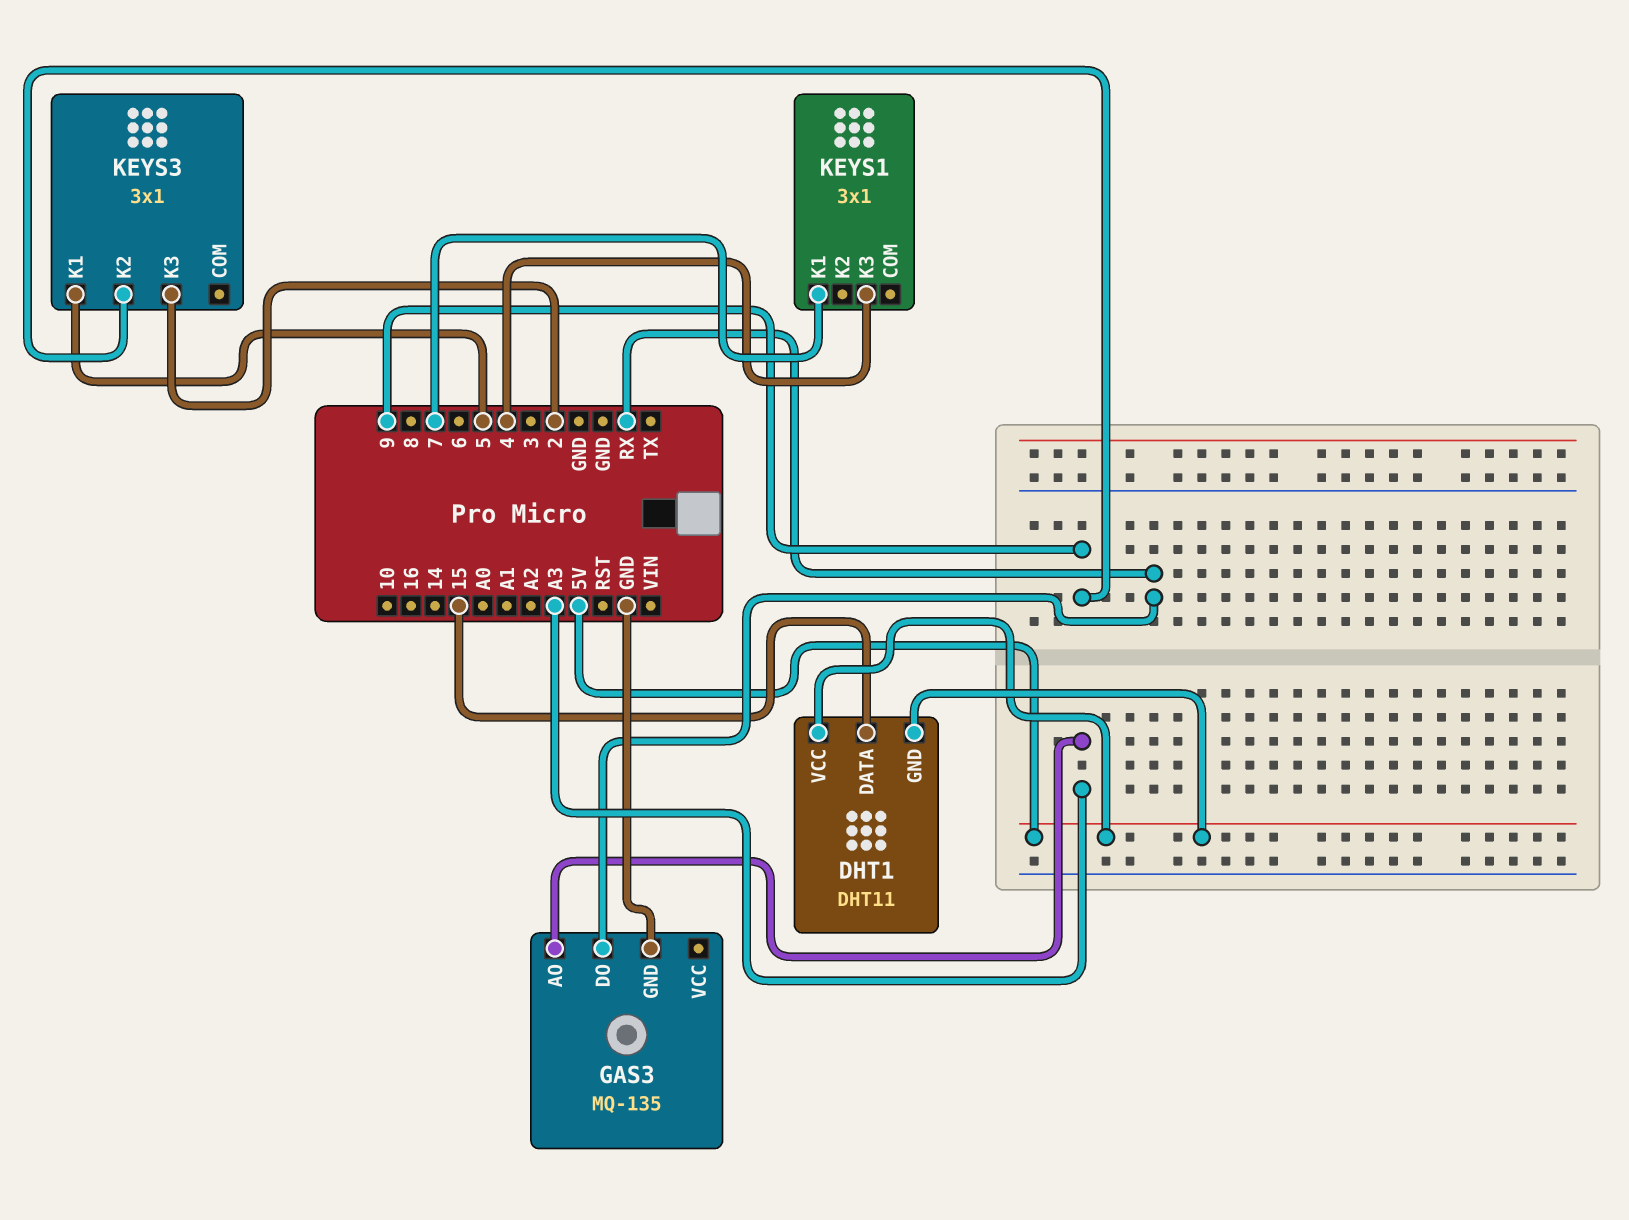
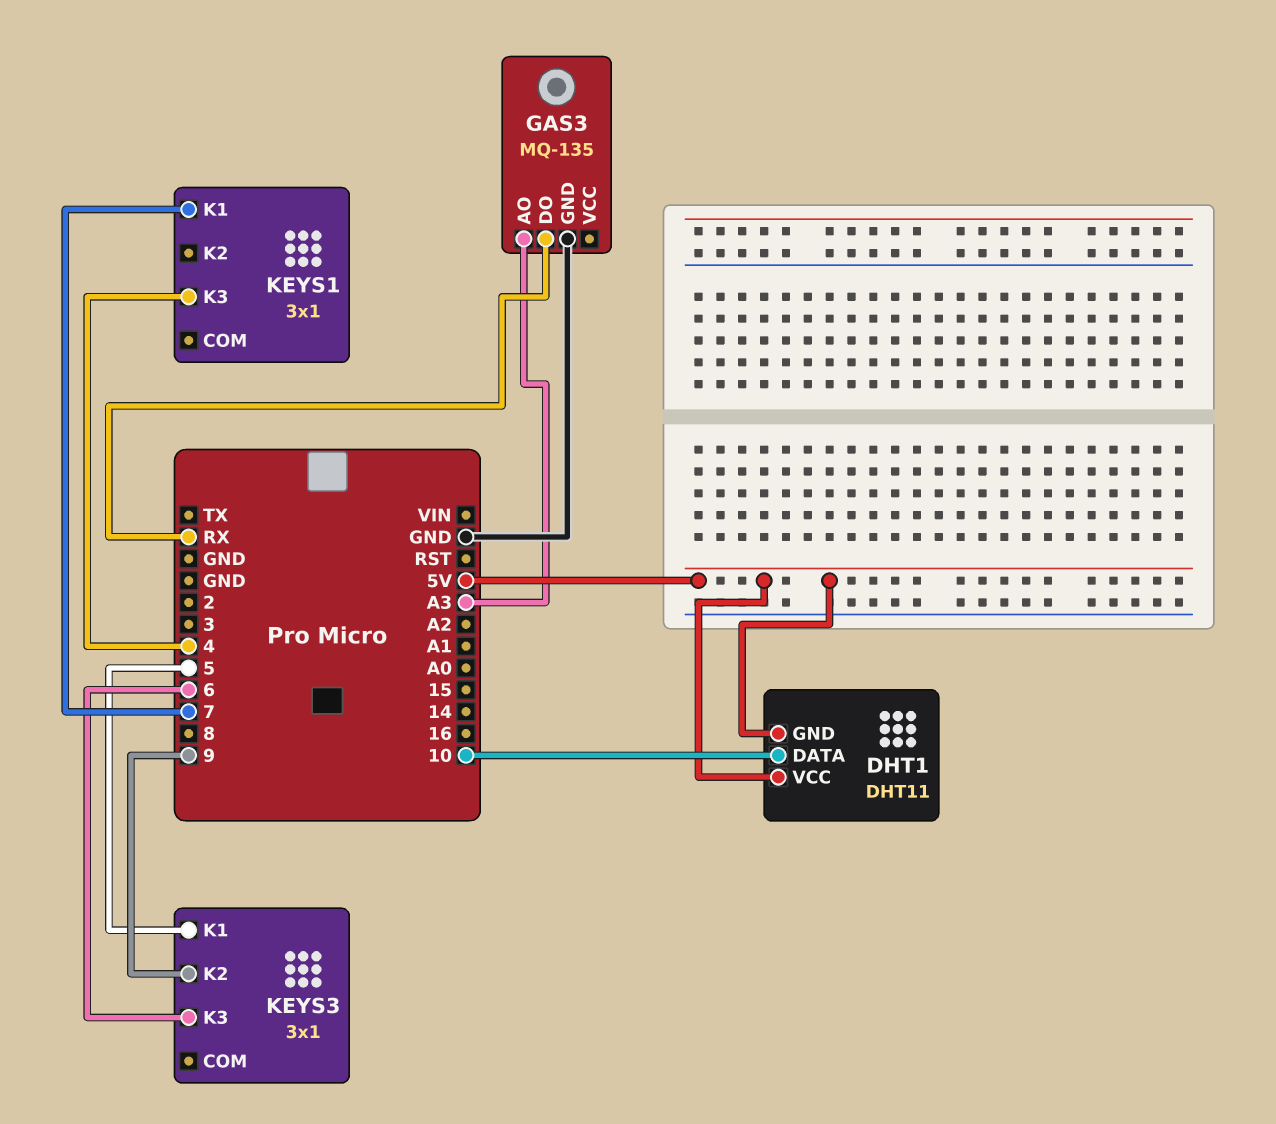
DHT1 pin DATA: 15 -> 10
KEYS3 pin K3: 2 -> 6

